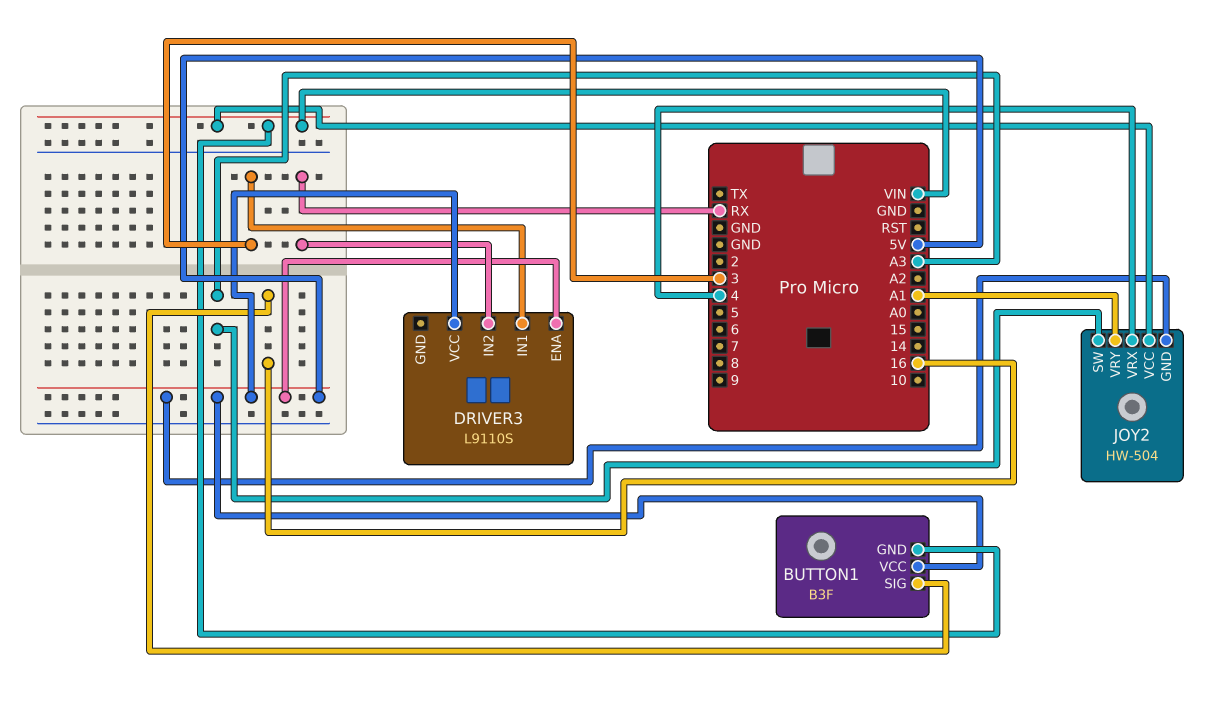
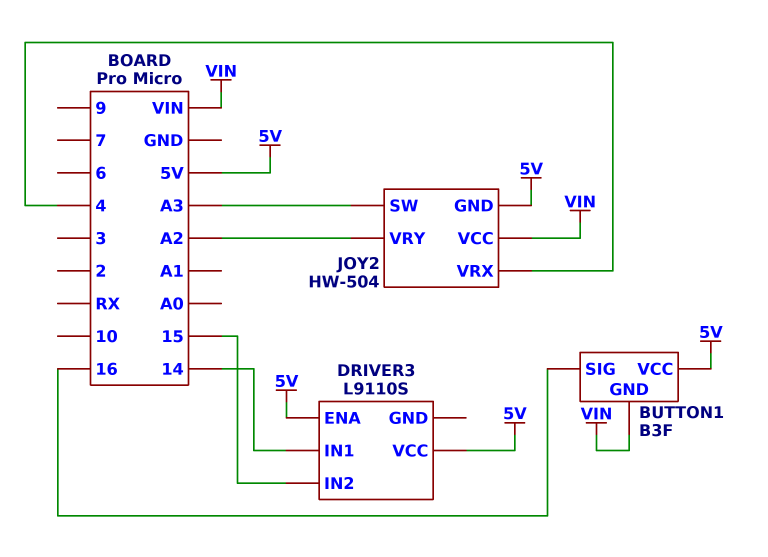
DRIVER3 pin IN1: 3 -> 14
DRIVER3 pin IN2: RX -> 15
JOY2 pin VRY: A1 -> A2

